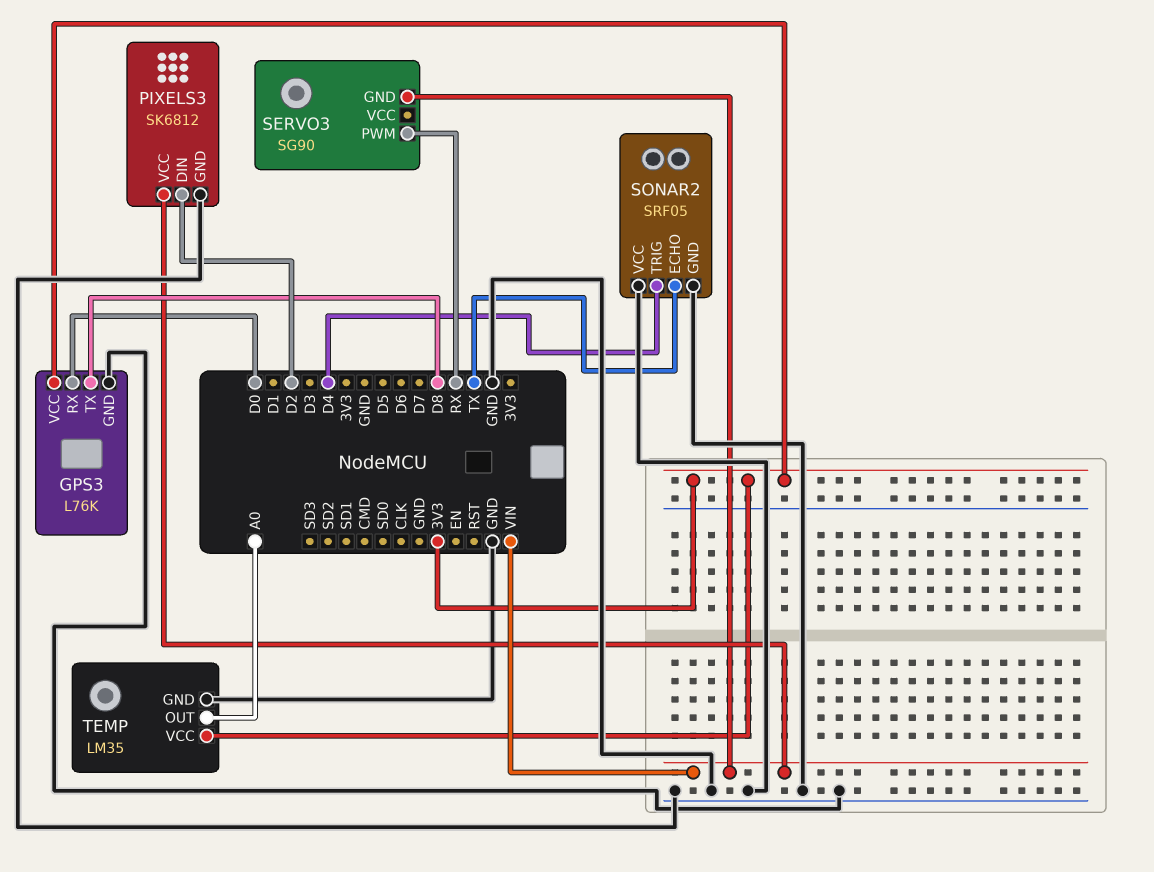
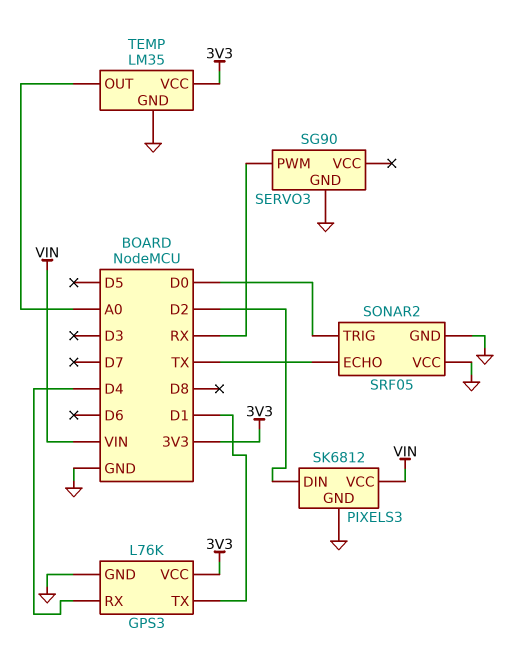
GPS3 pin RX: D0 -> D4
GPS3 pin TX: D8 -> D1
SERVO3 pin GND: VIN -> GND
SONAR2 pin TRIG: D4 -> D0

